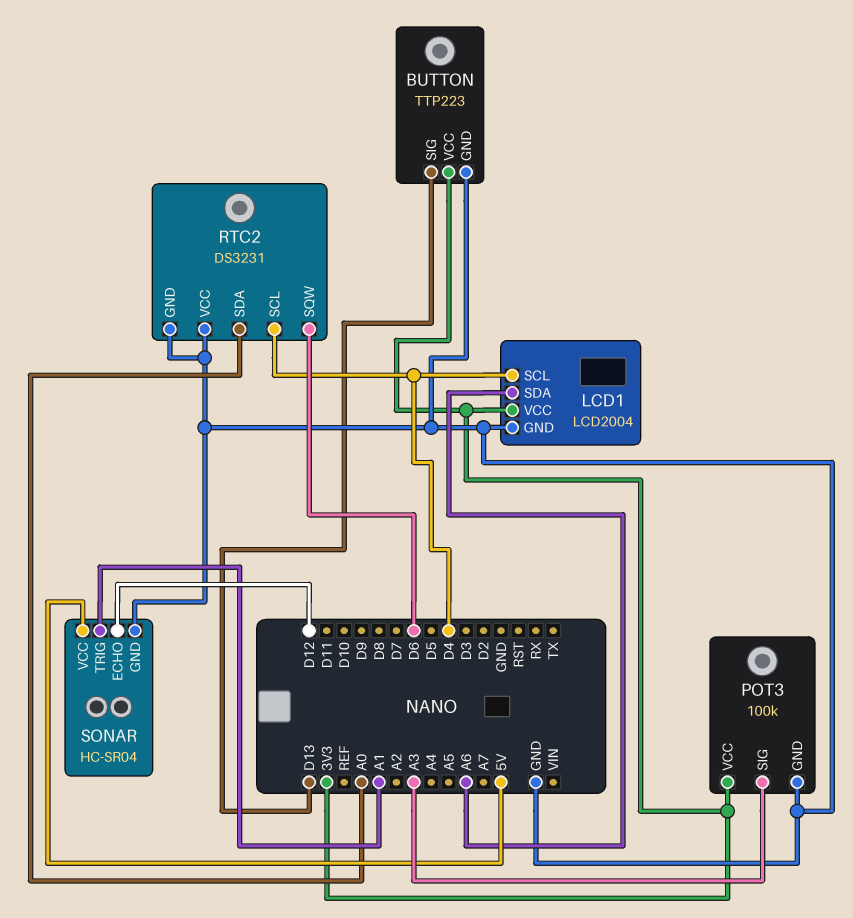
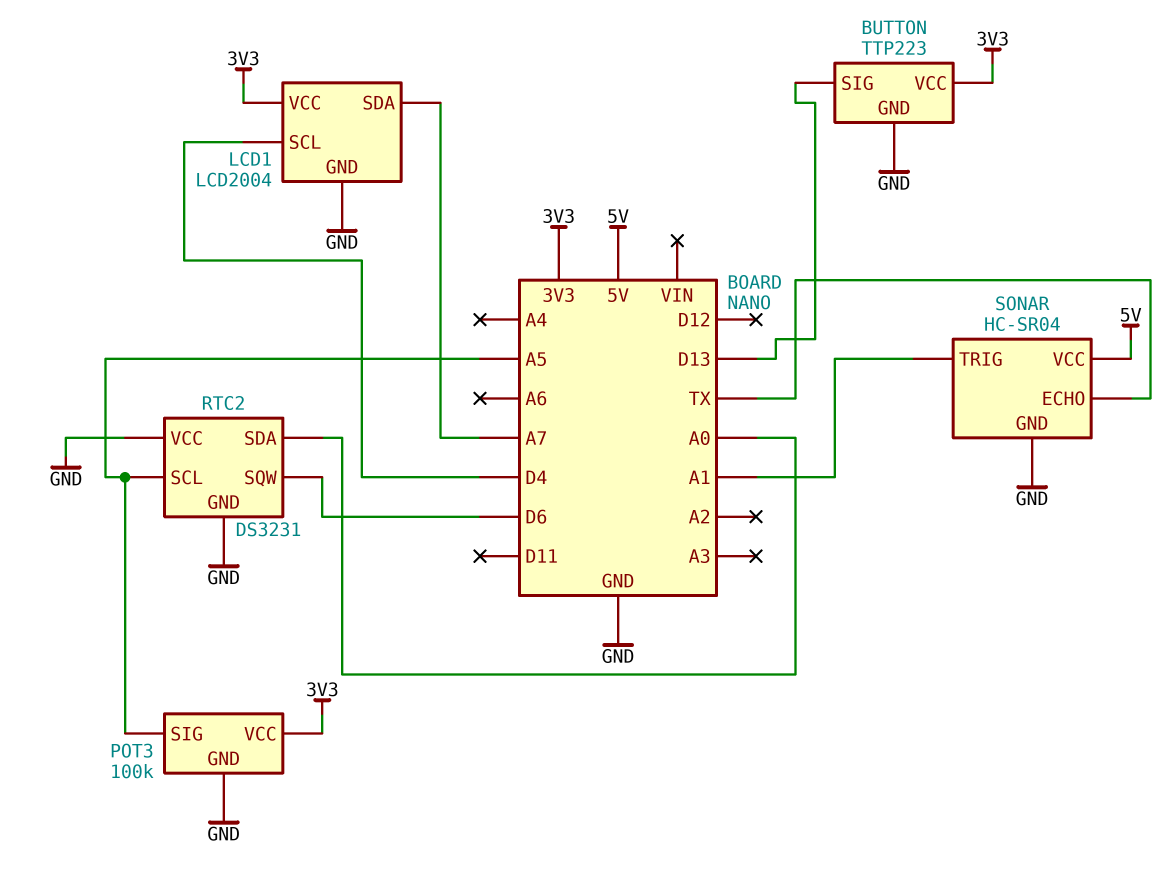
LCD1 pin SDA: A6 -> A7
POT3 pin SIG: A3 -> A5
RTC2 pin SCL: D4 -> A5
SONAR pin ECHO: D12 -> TX

